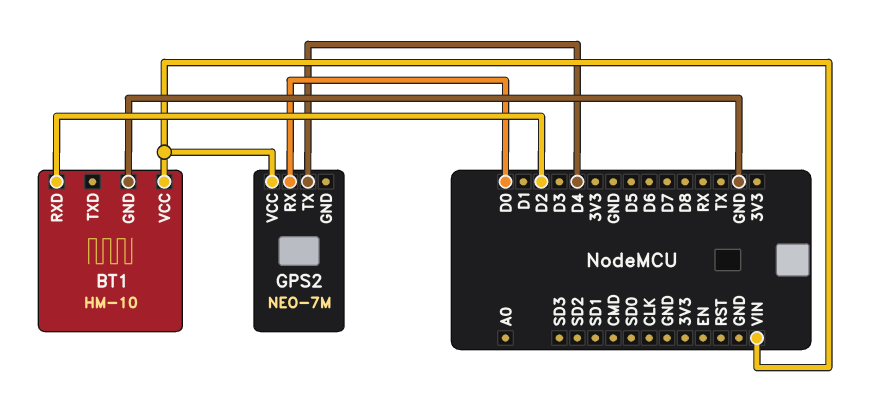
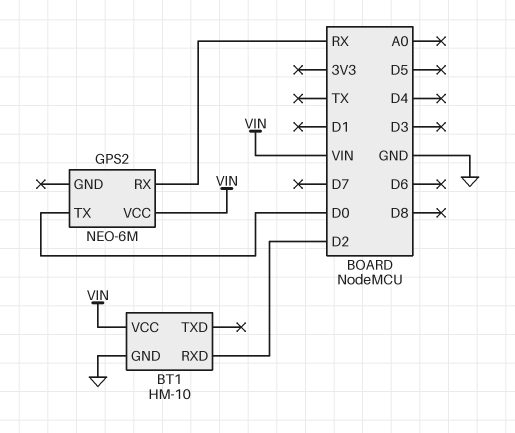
GPS2: NEO-7M -> NEO-6M
GPS2 pin RX: D0 -> RX
GPS2 pin TX: D4 -> D0

